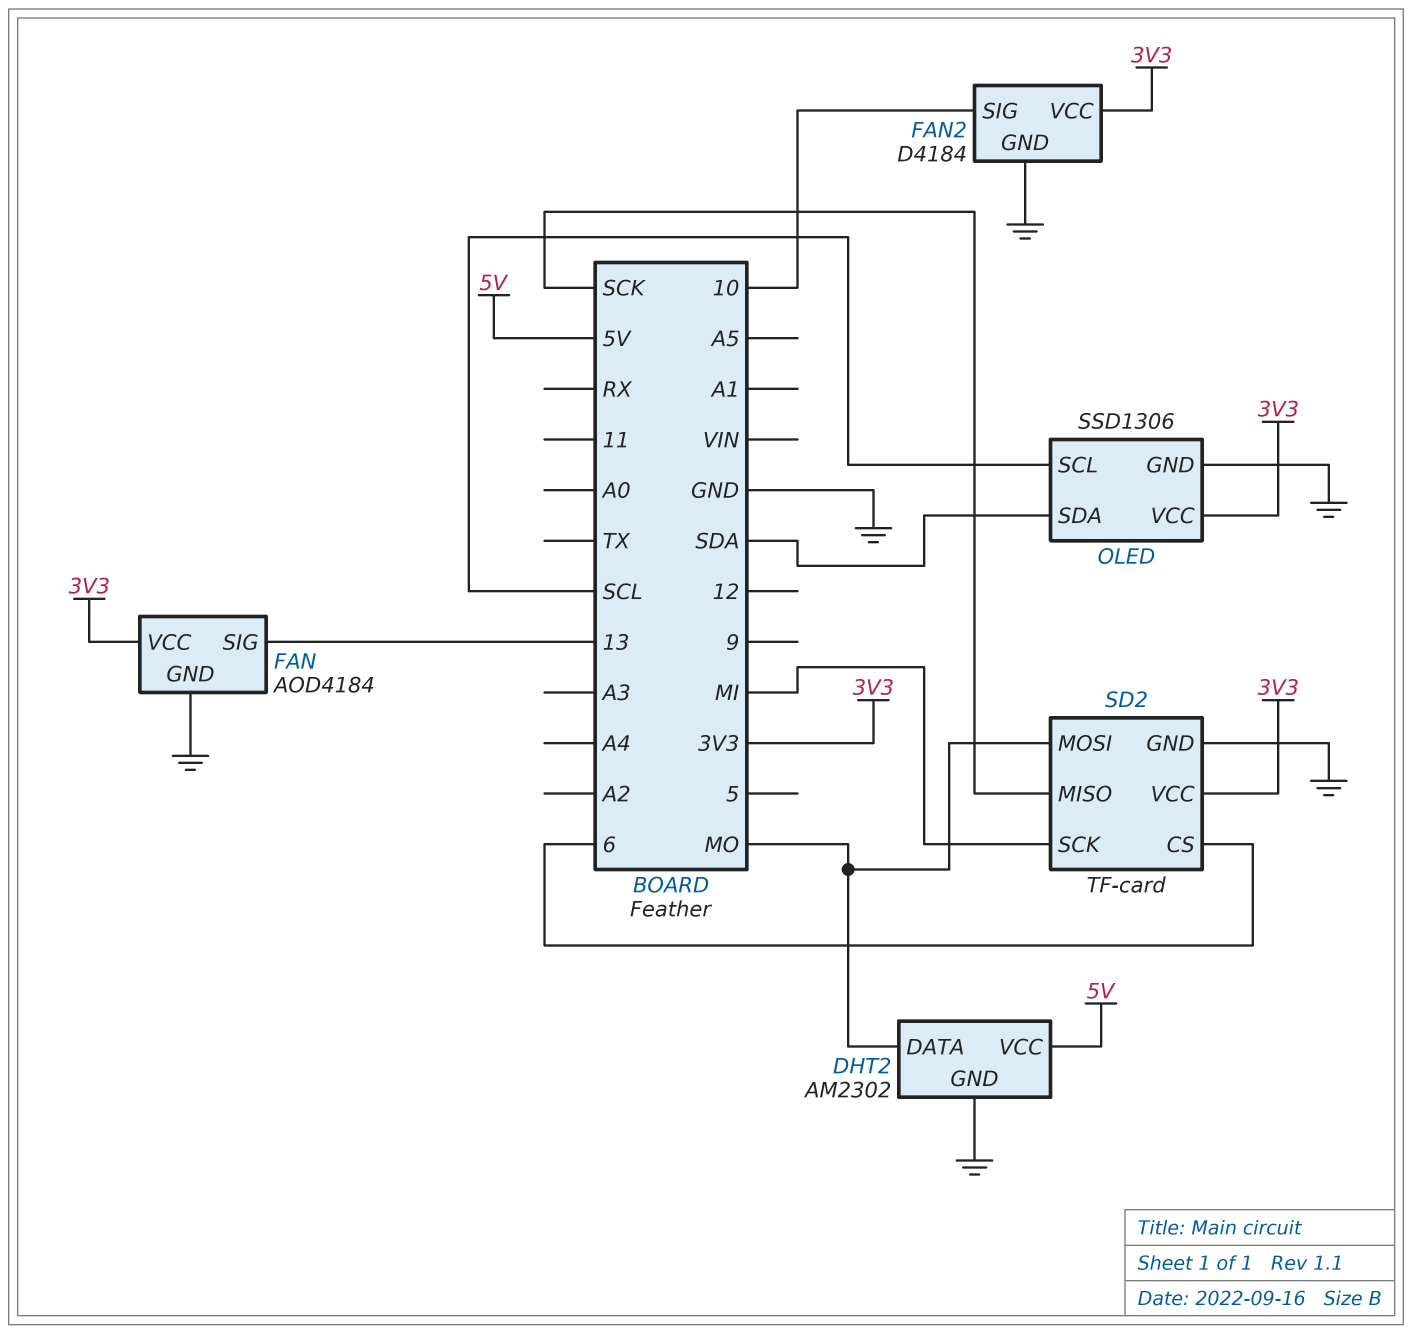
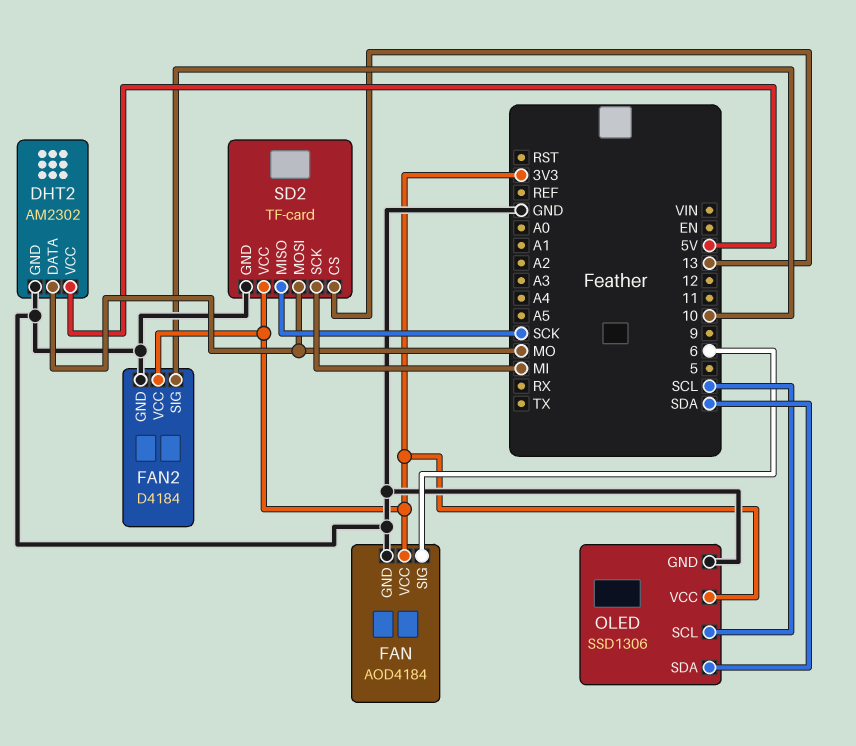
FAN pin SIG: 13 -> 6
SD2 pin CS: 6 -> 13

